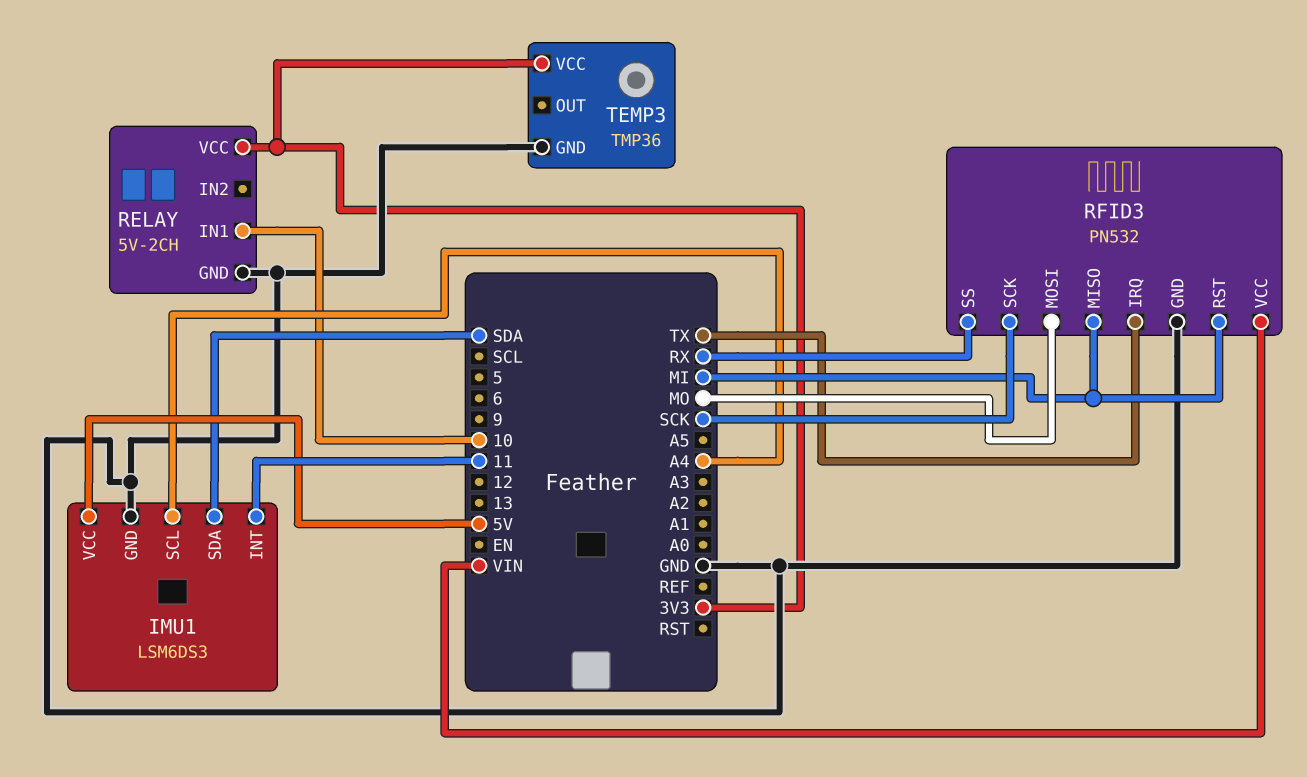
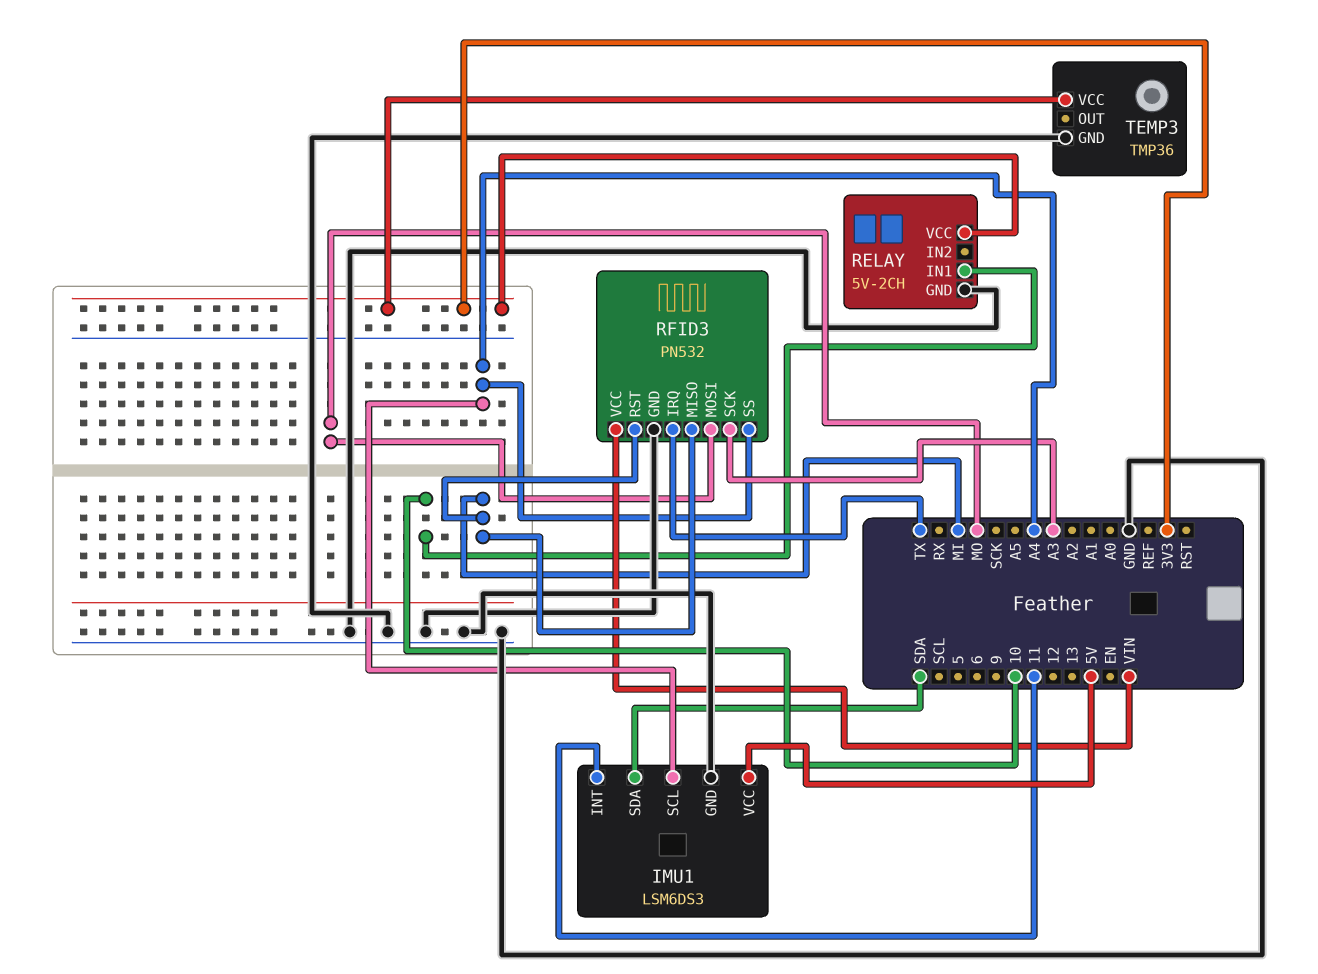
RFID3 pin SCK: SCK -> A3
RFID3 pin SS: RX -> A4

